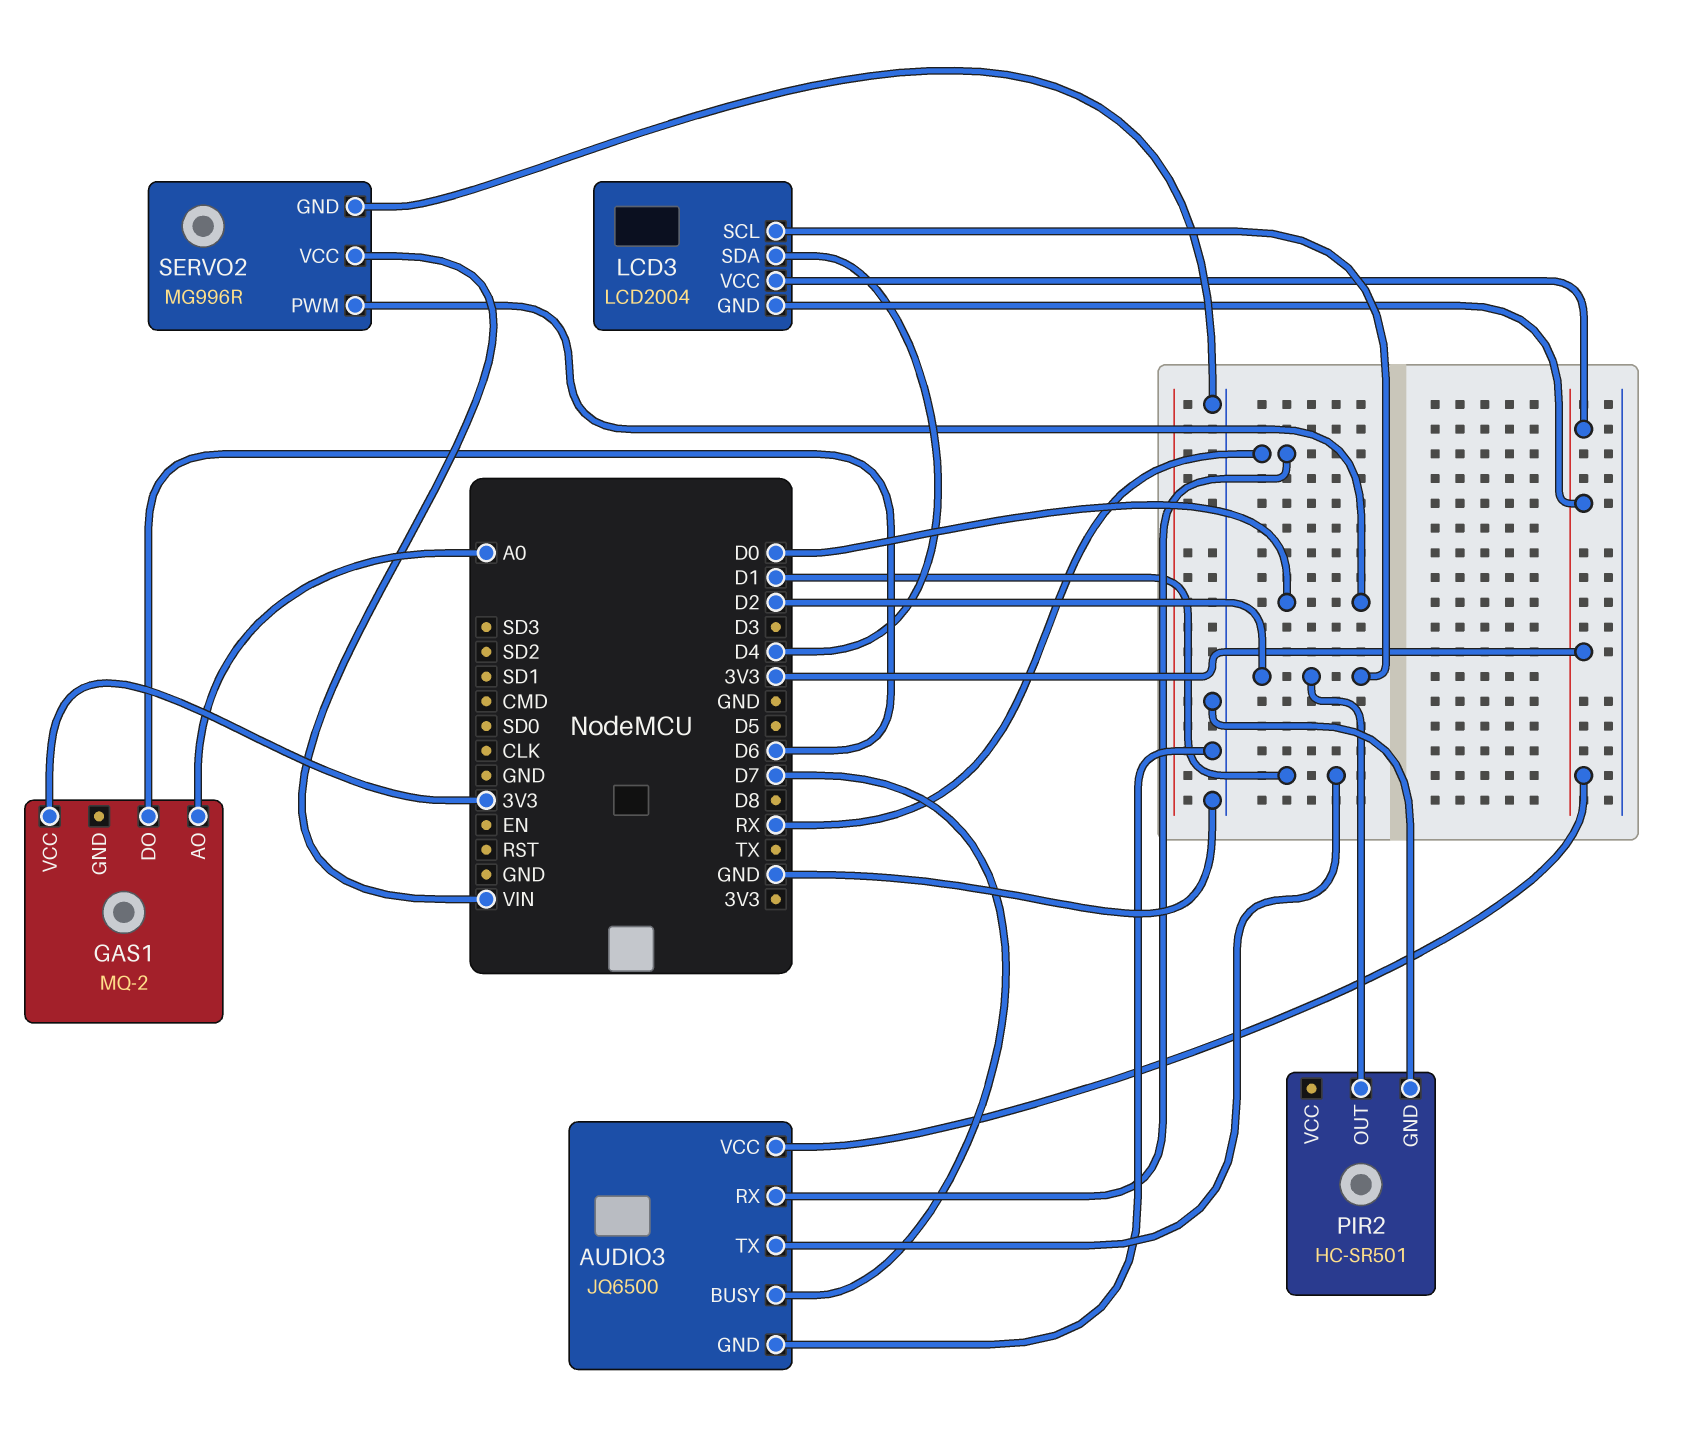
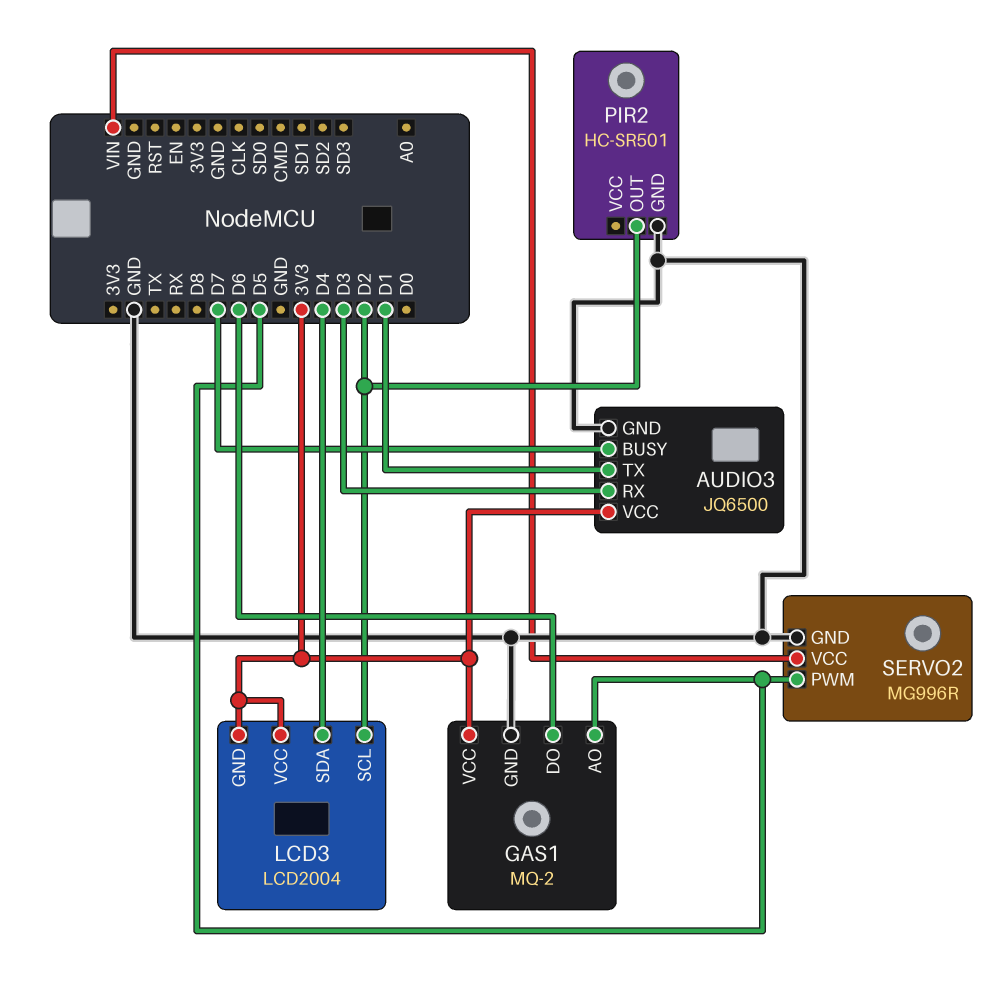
AUDIO3 pin RX: RX -> D3
GAS1 pin AO: A0 -> D5
GAS1 pin GND: none -> GND
SERVO2 pin PWM: D0 -> D5

